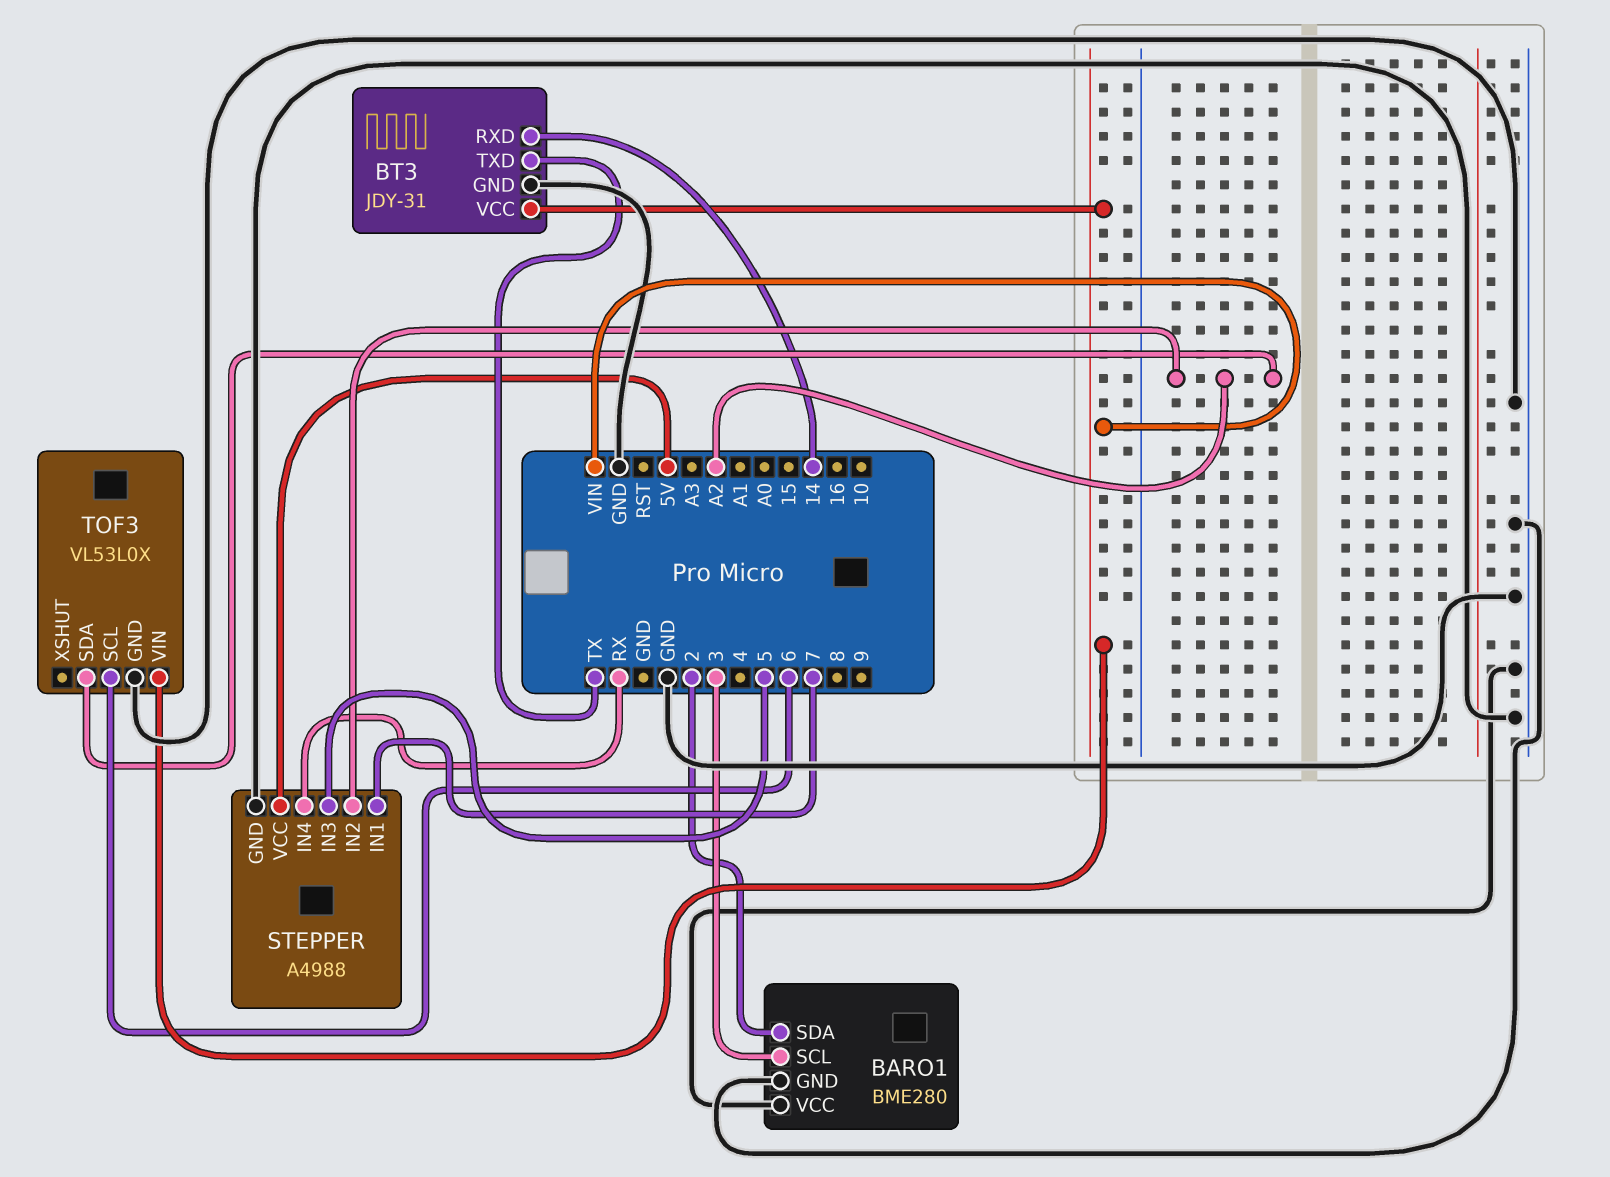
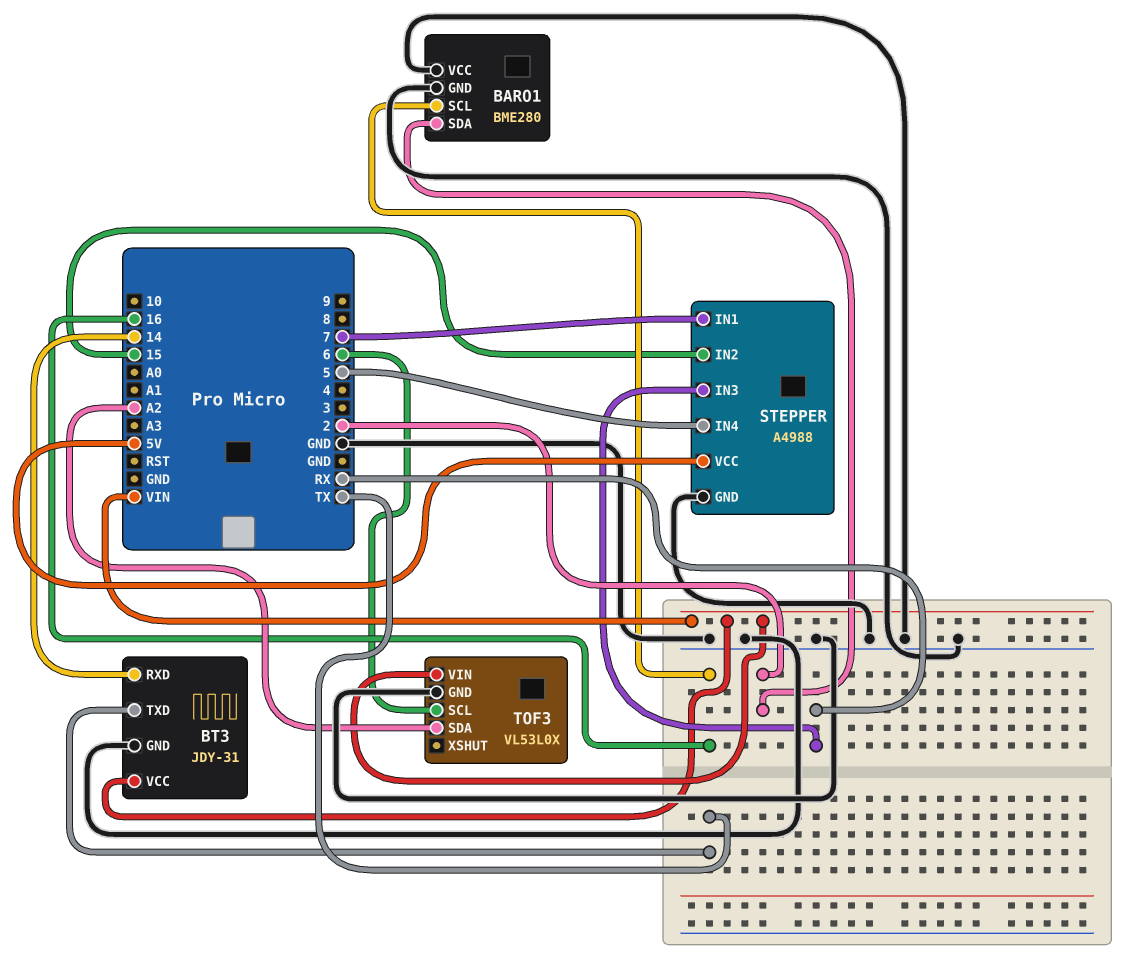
BARO1 pin SCL: 3 -> 16
STEPPER pin IN2: A2 -> 15
STEPPER pin IN3: 5 -> RX
STEPPER pin IN4: RX -> 5

